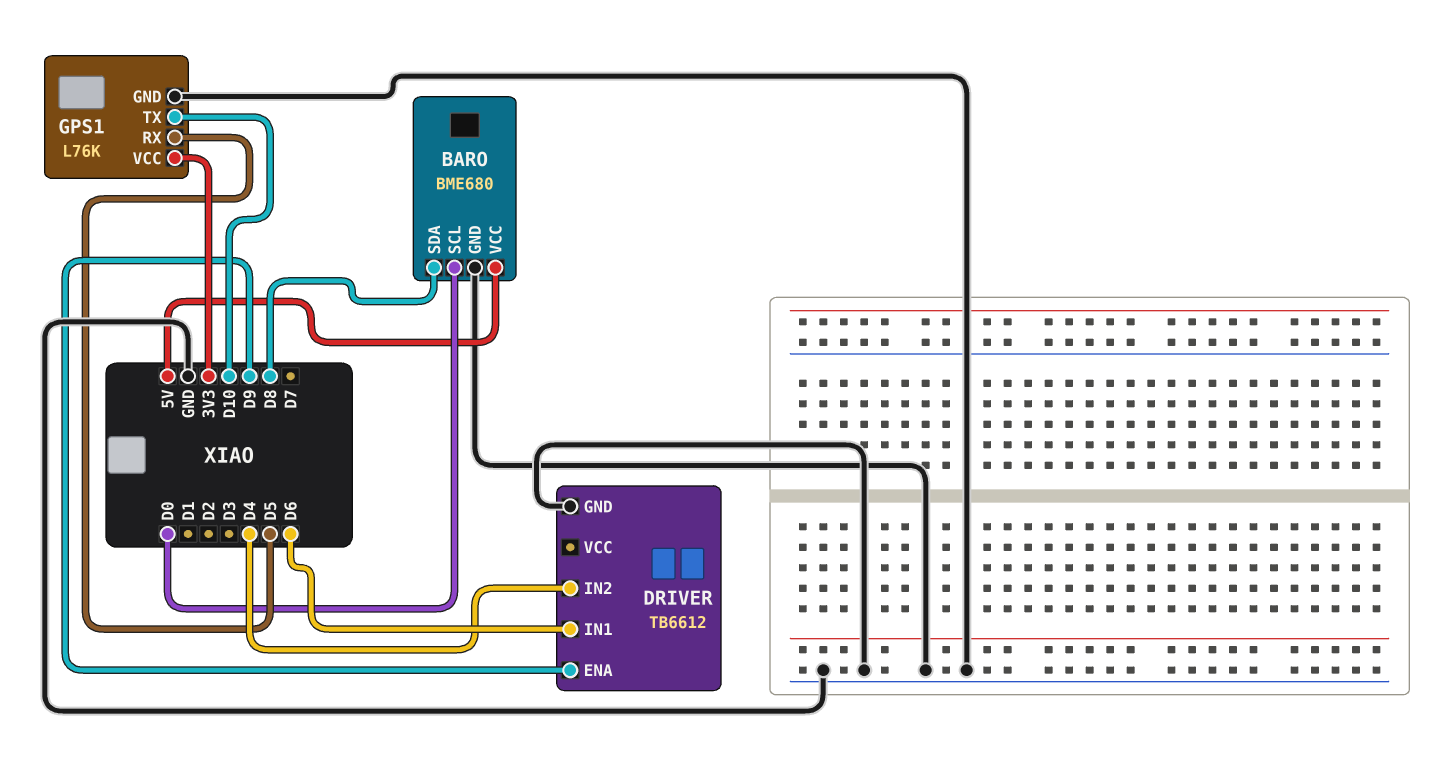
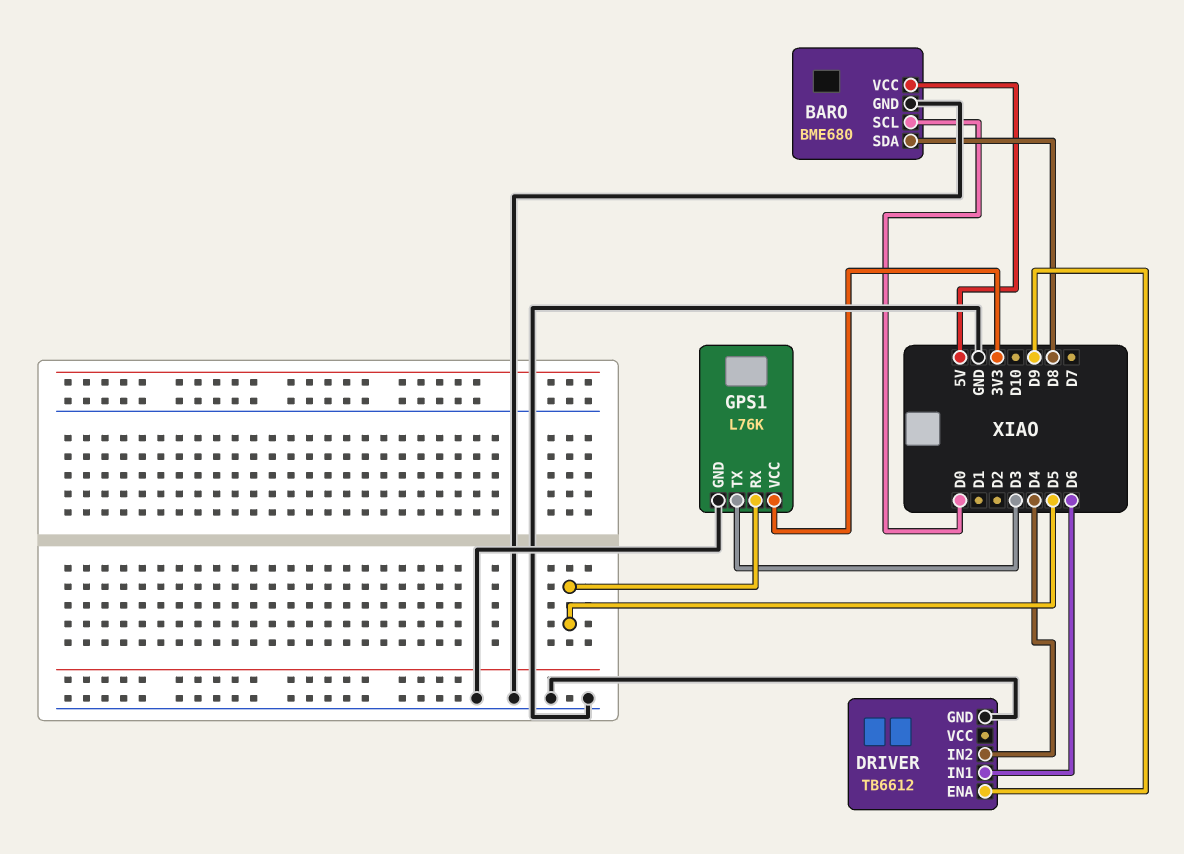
GPS1 pin TX: D10 -> D3

